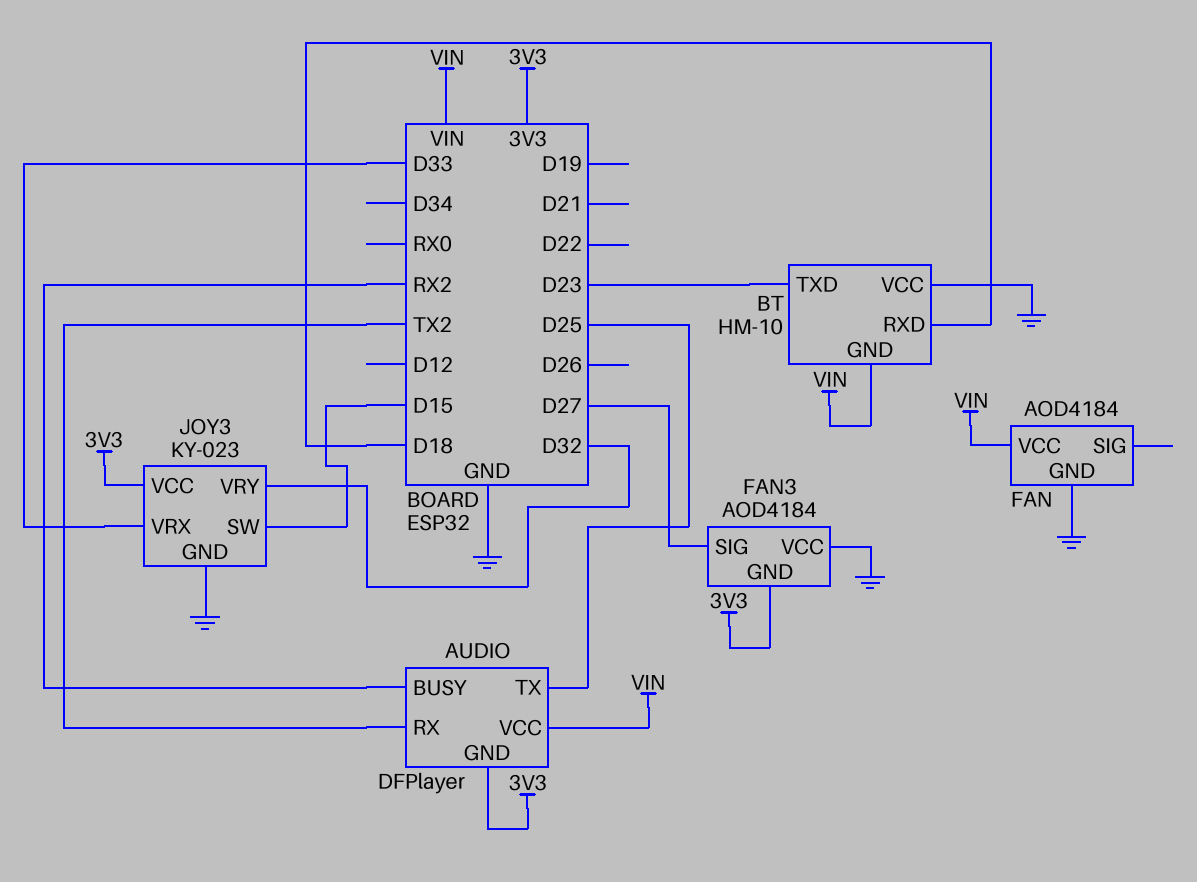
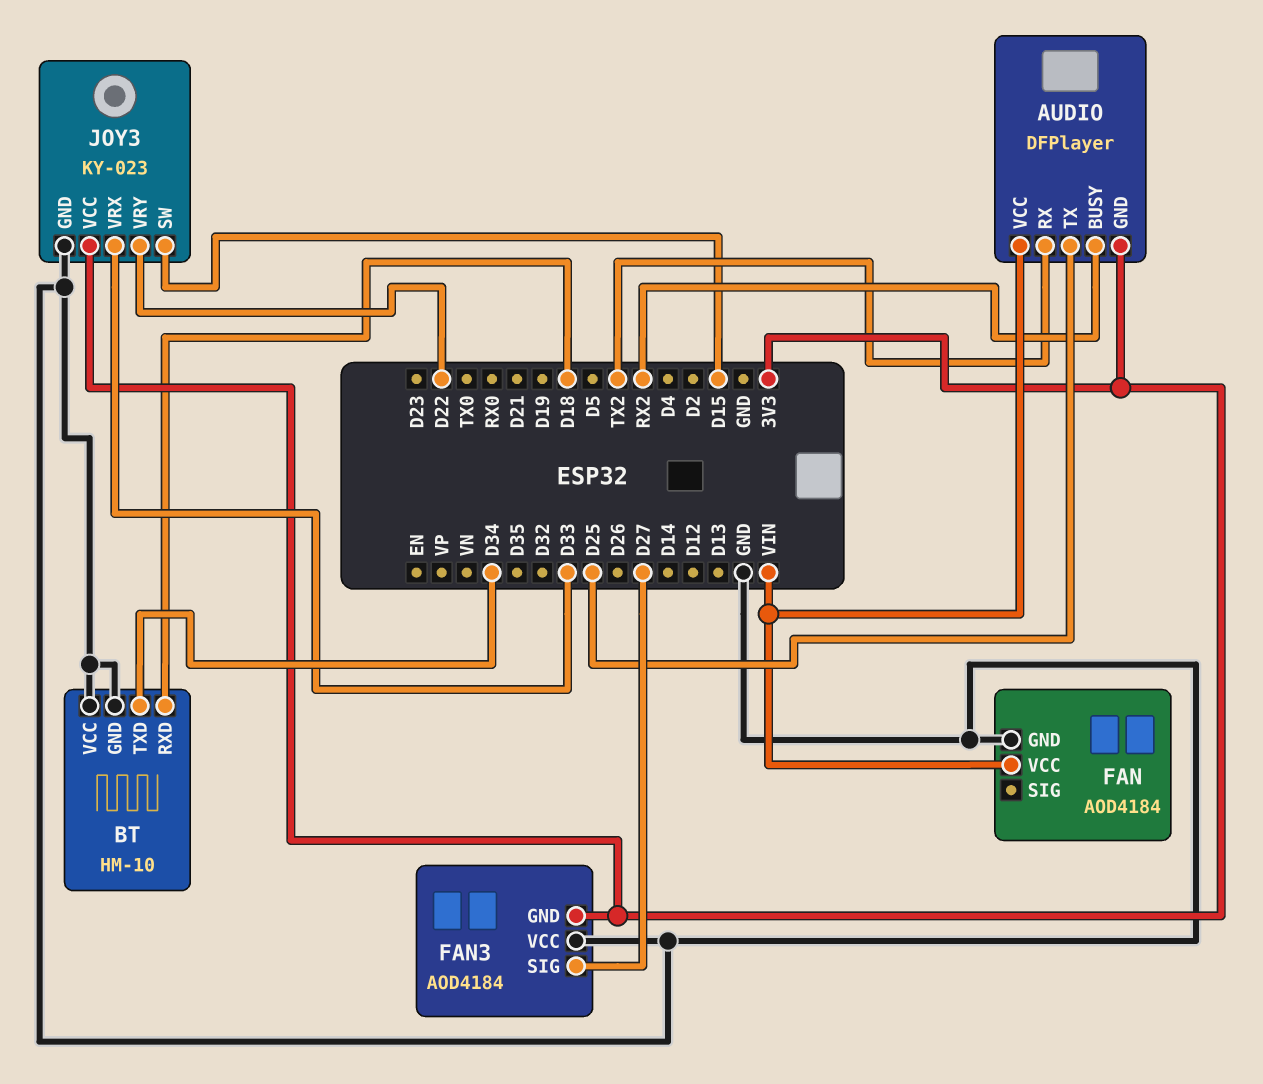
BT pin GND: VIN -> GND
BT pin TXD: D23 -> D34
JOY3 pin VRY: D32 -> D22

